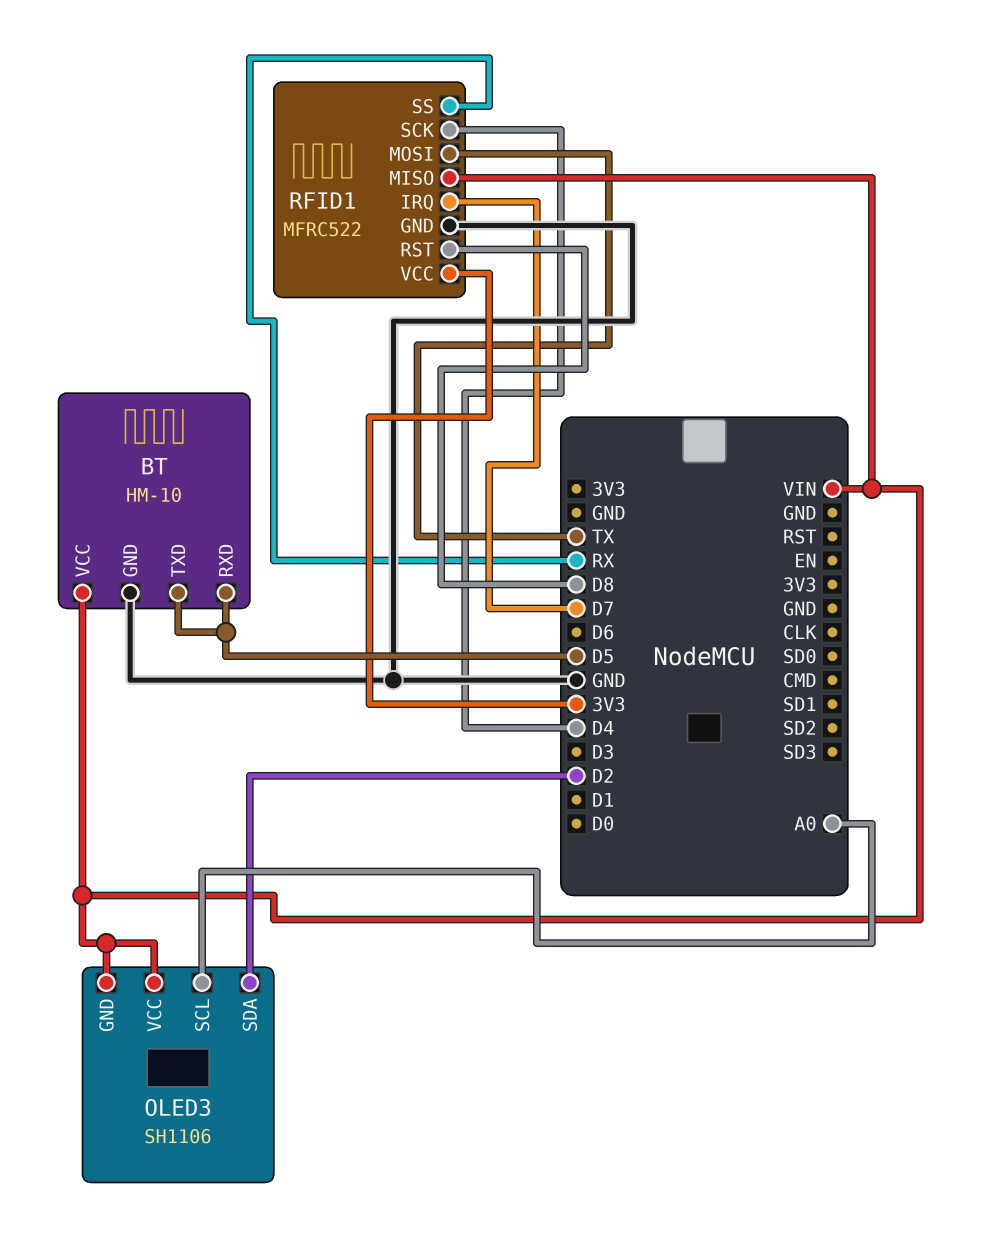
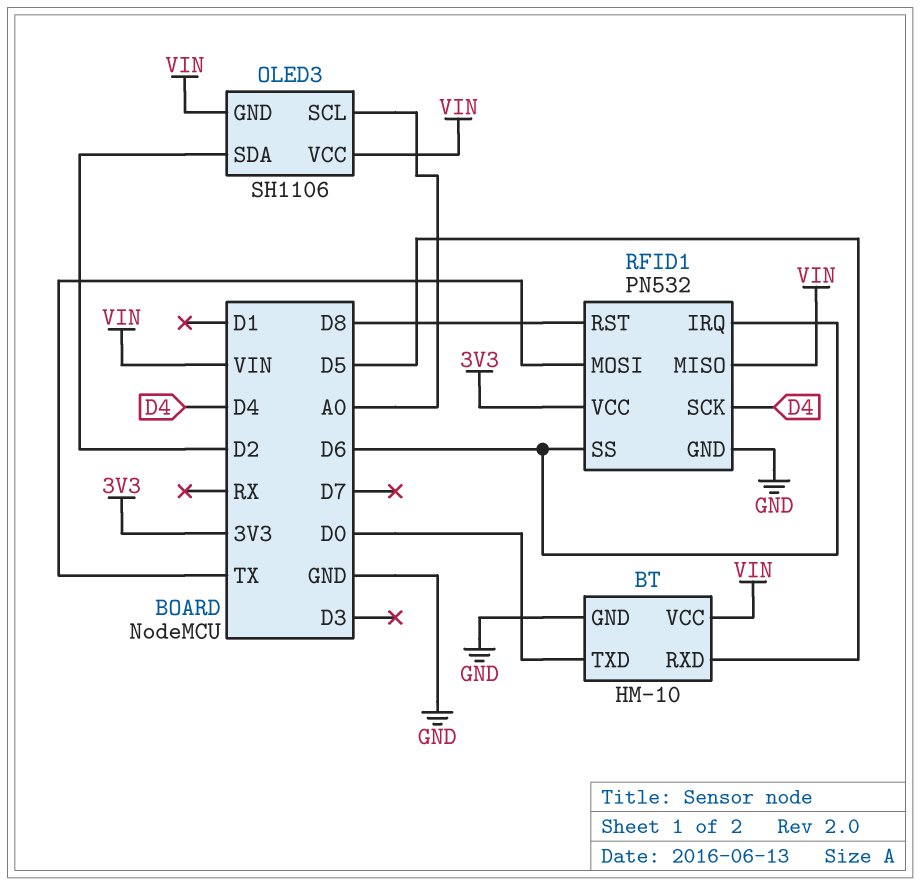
BT pin TXD: D5 -> D0
RFID1: MFRC522 -> PN532
RFID1 pin IRQ: D7 -> D6
RFID1 pin SS: RX -> D6

